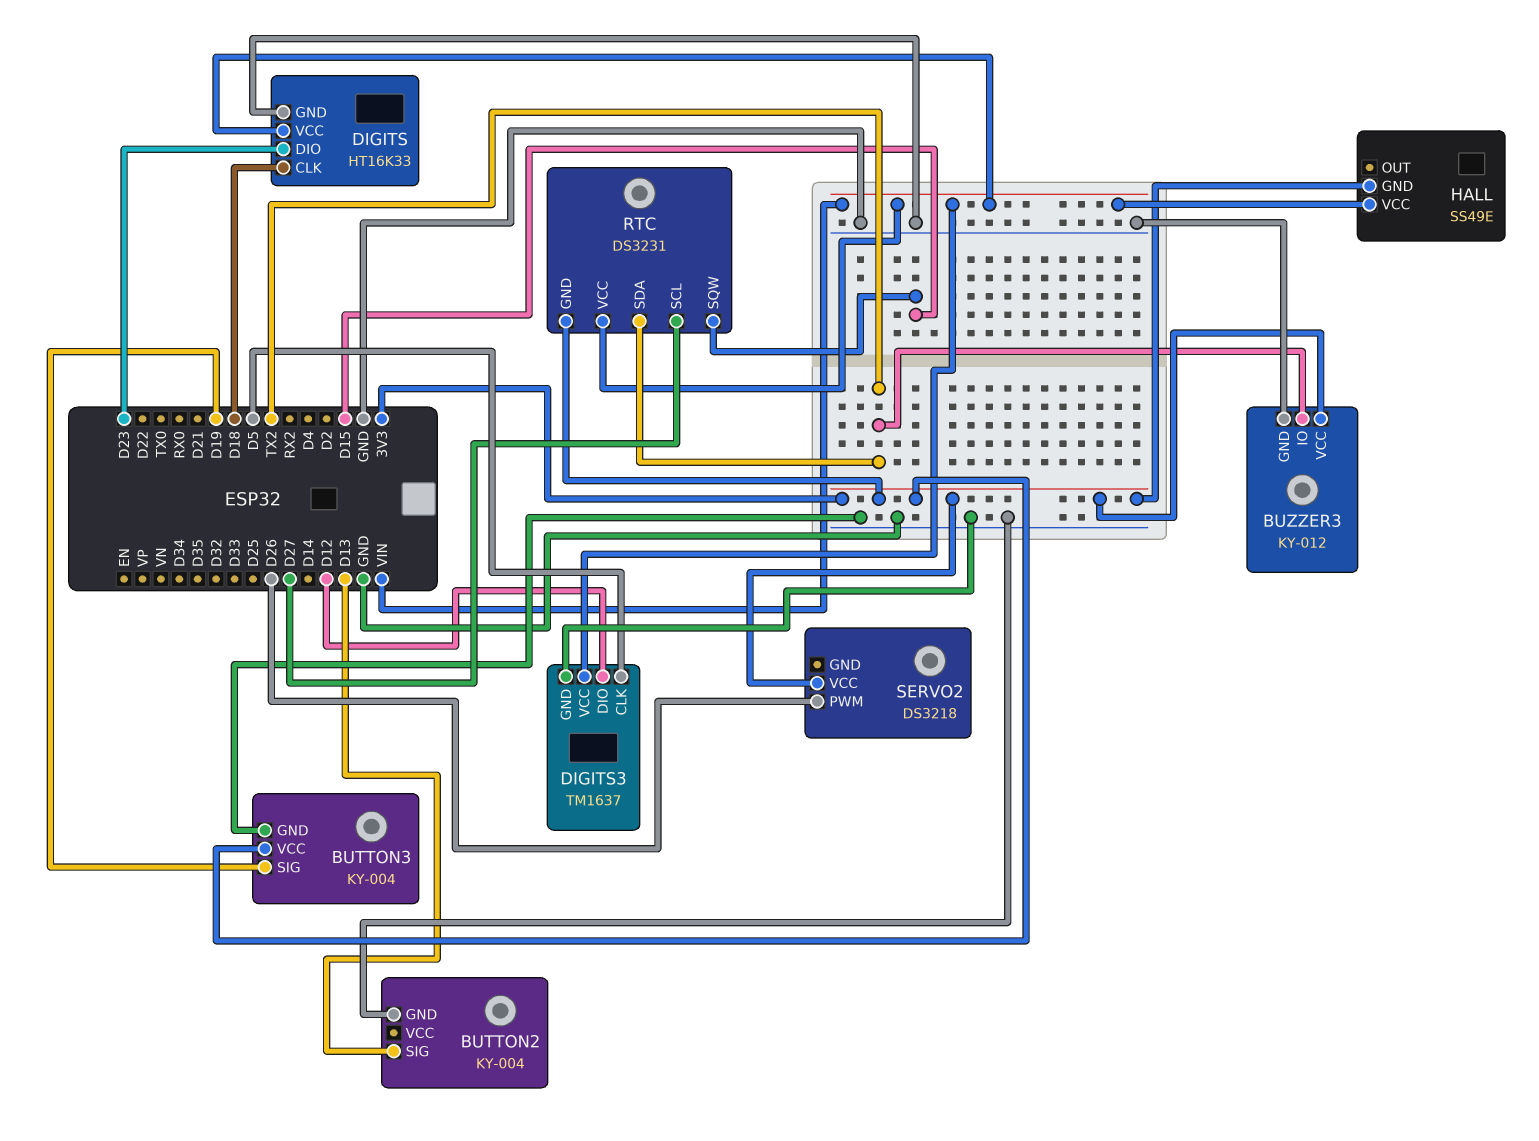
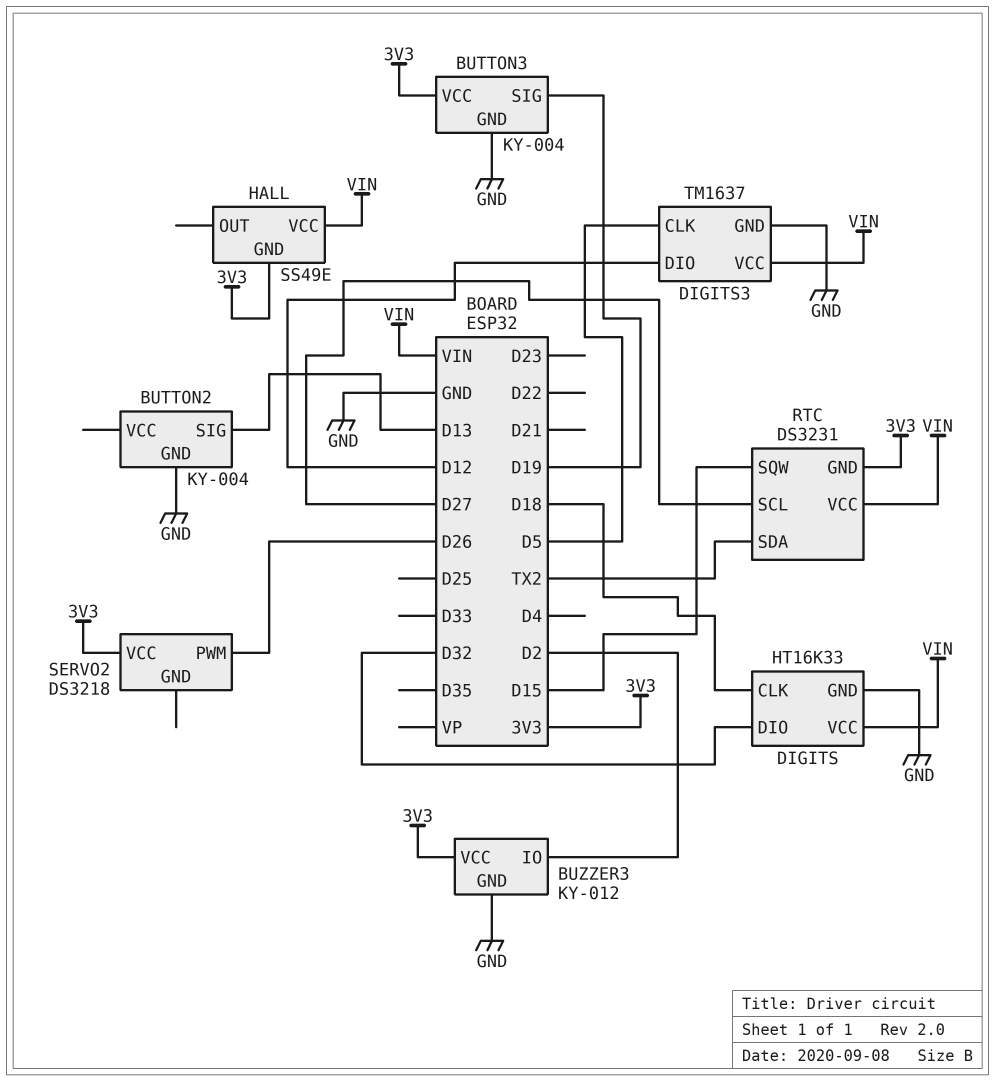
BUZZER3 pin IO: TX2 -> D2
DIGITS pin DIO: D23 -> D32

